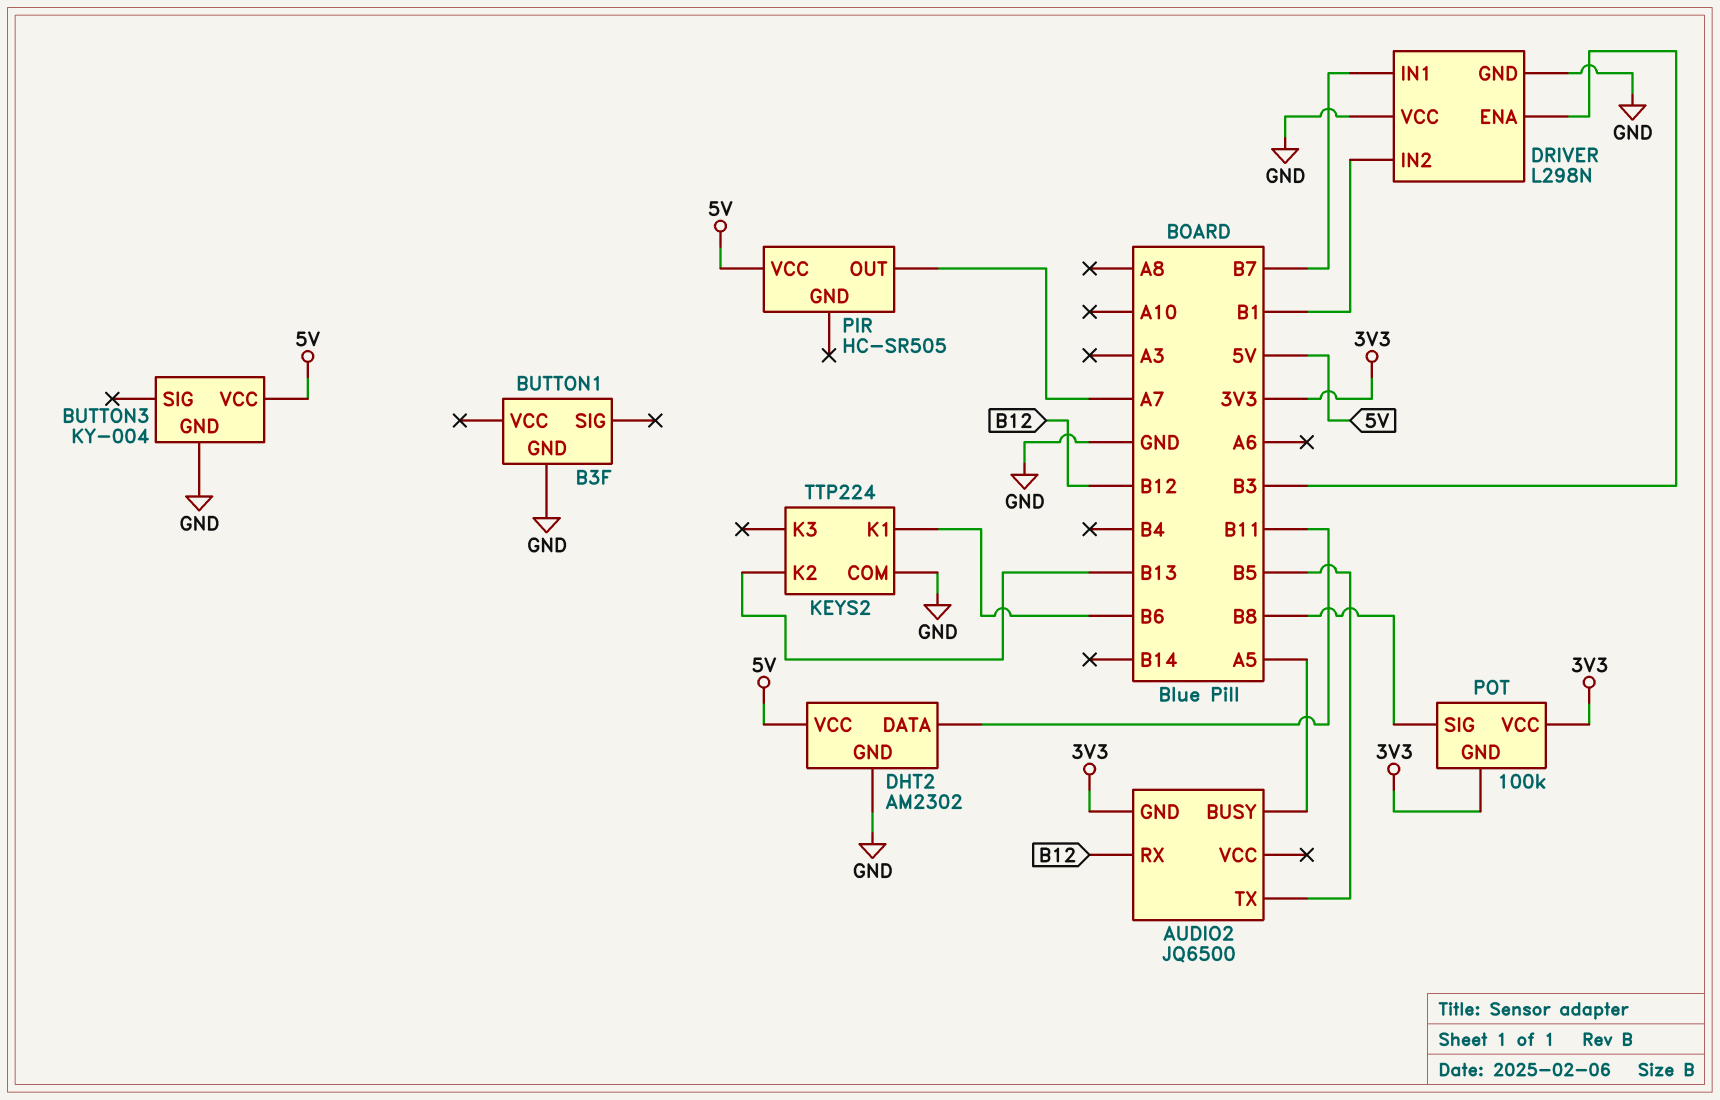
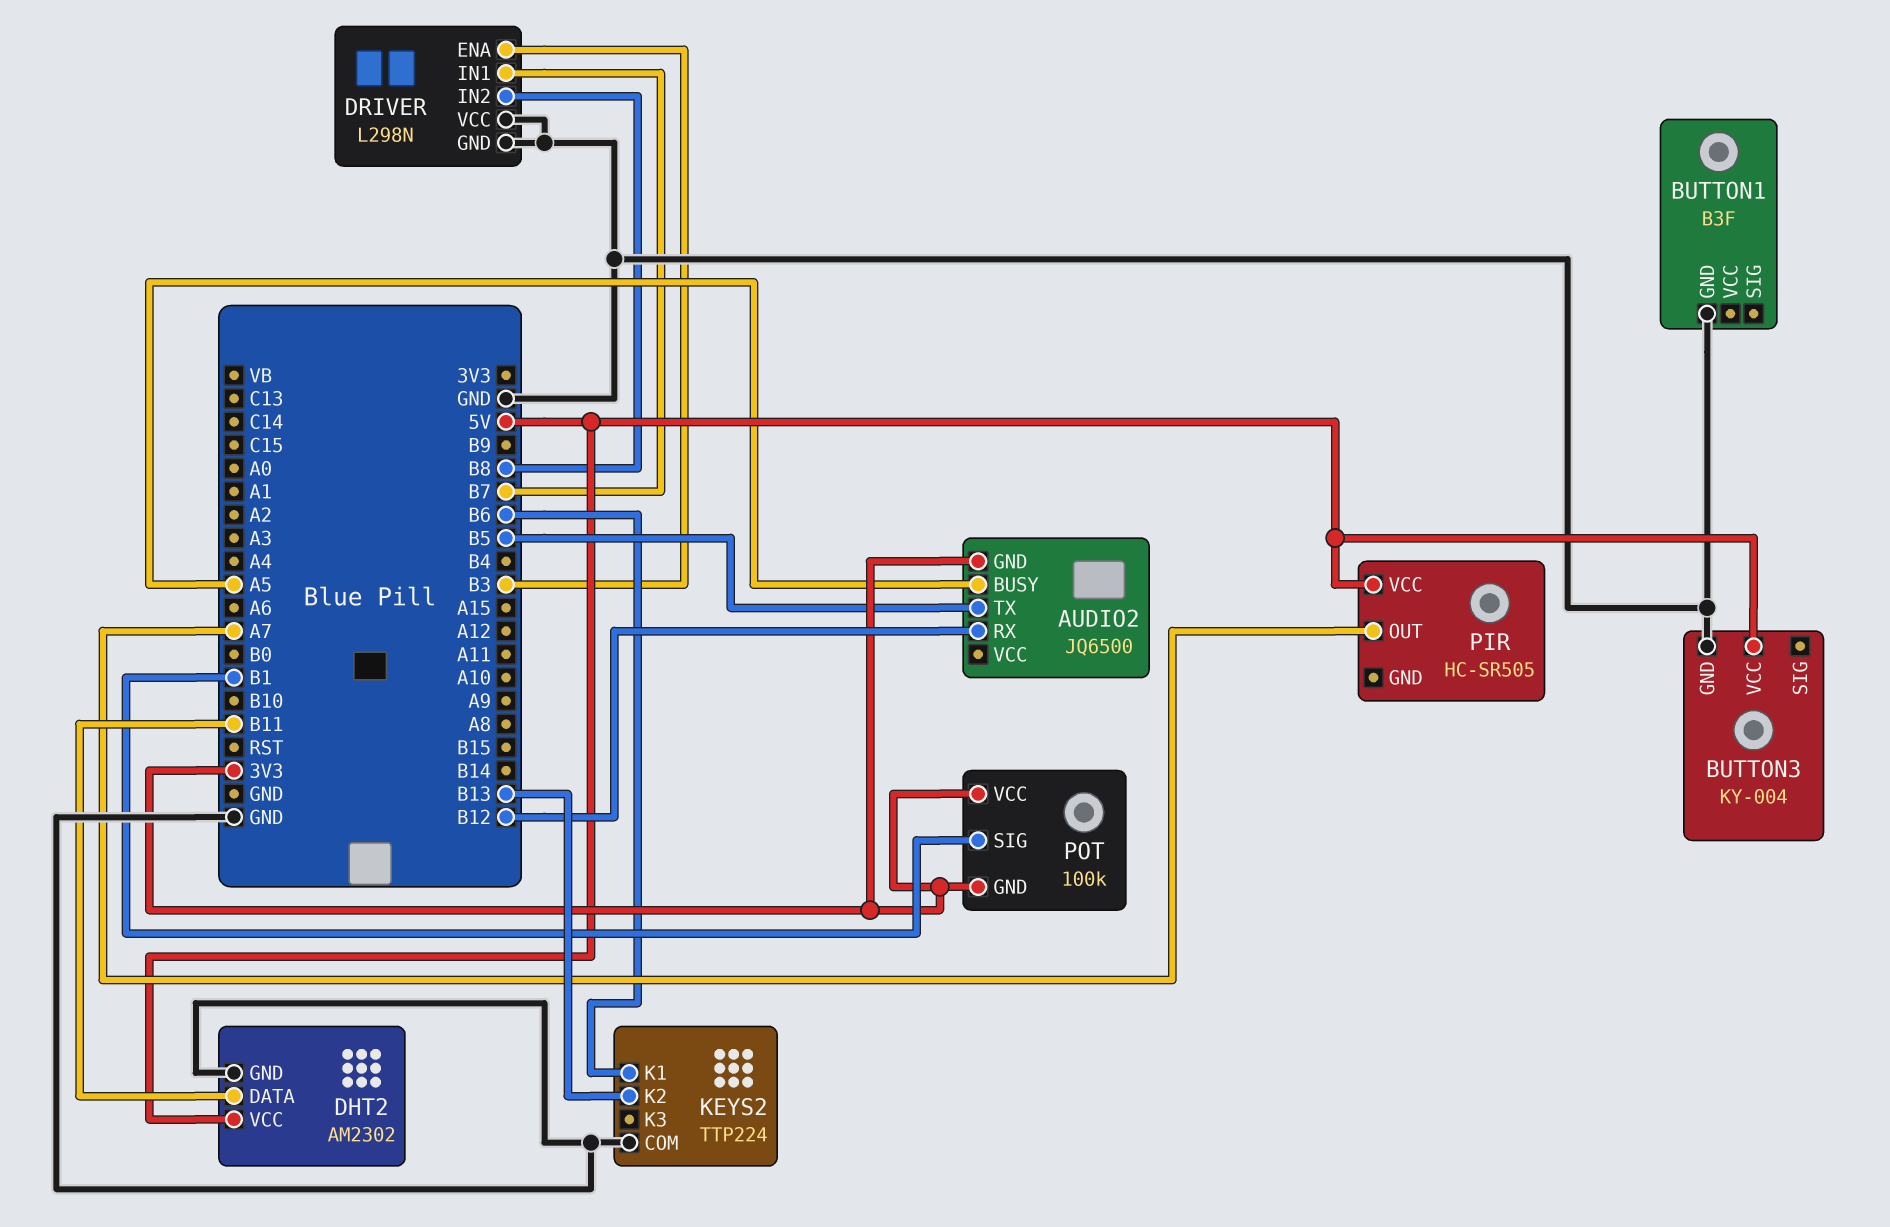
DRIVER pin IN2: B1 -> B8
POT pin SIG: B8 -> B1

